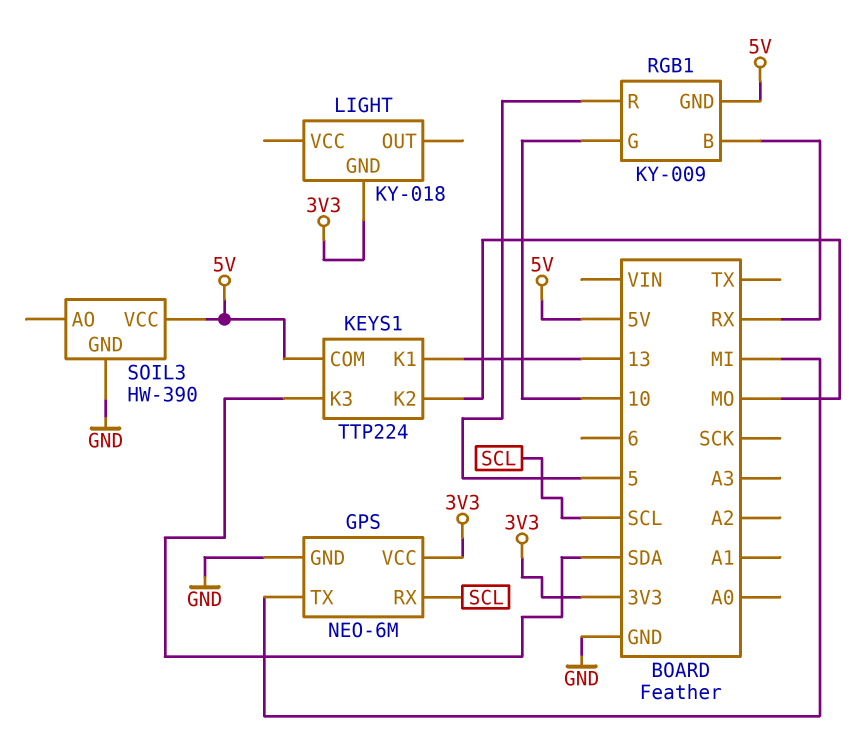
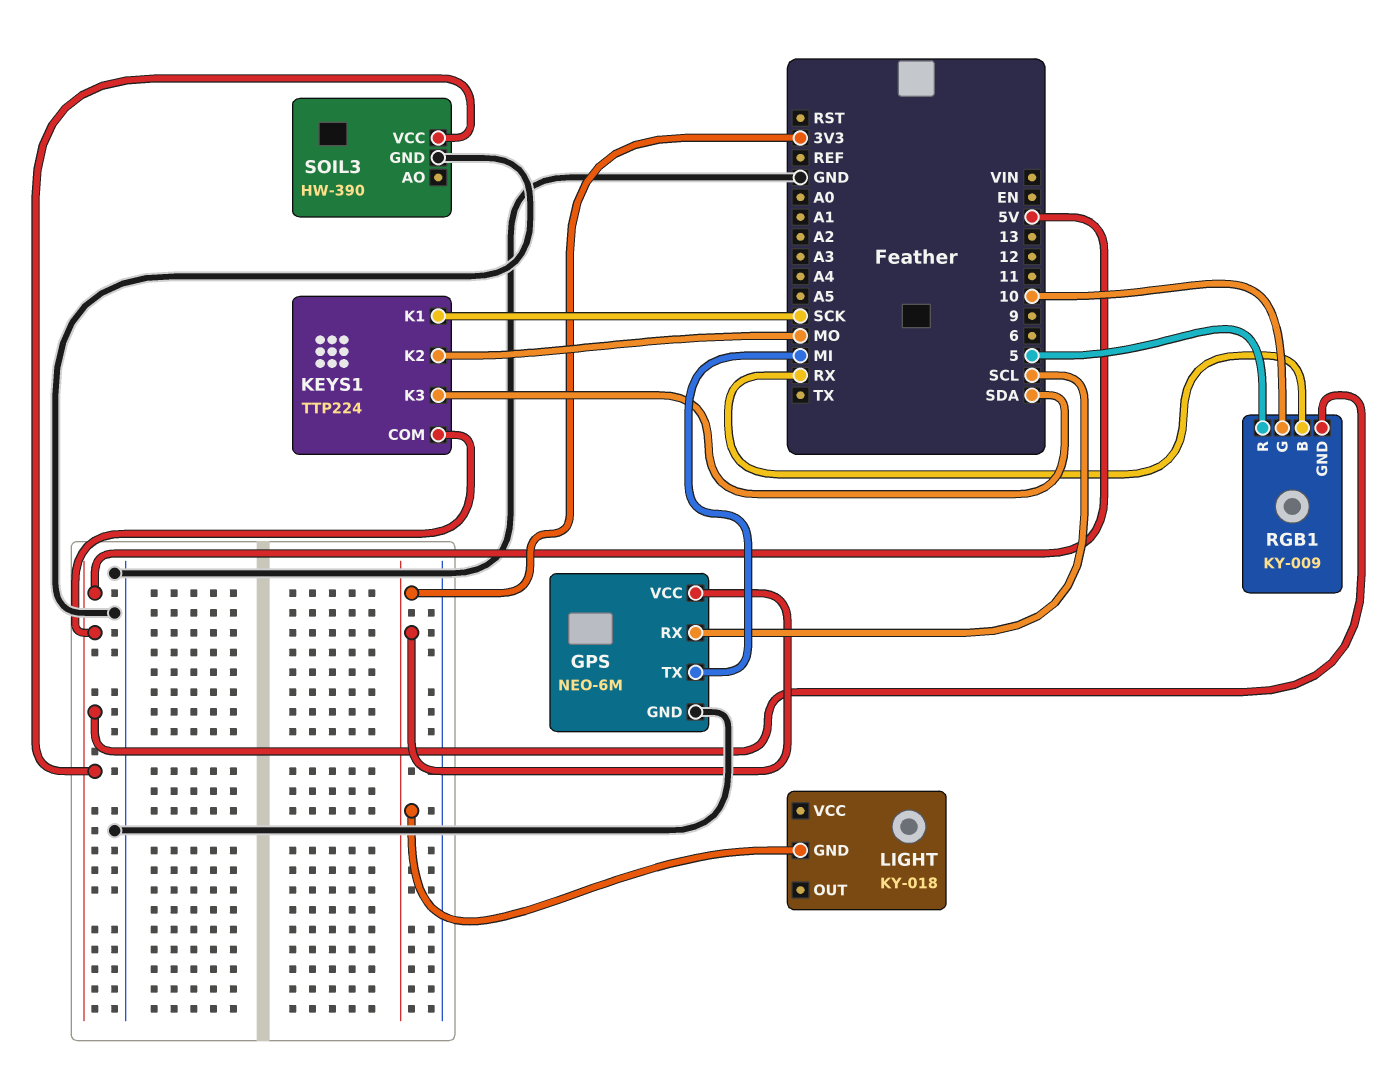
KEYS1 pin K1: 13 -> SCK

